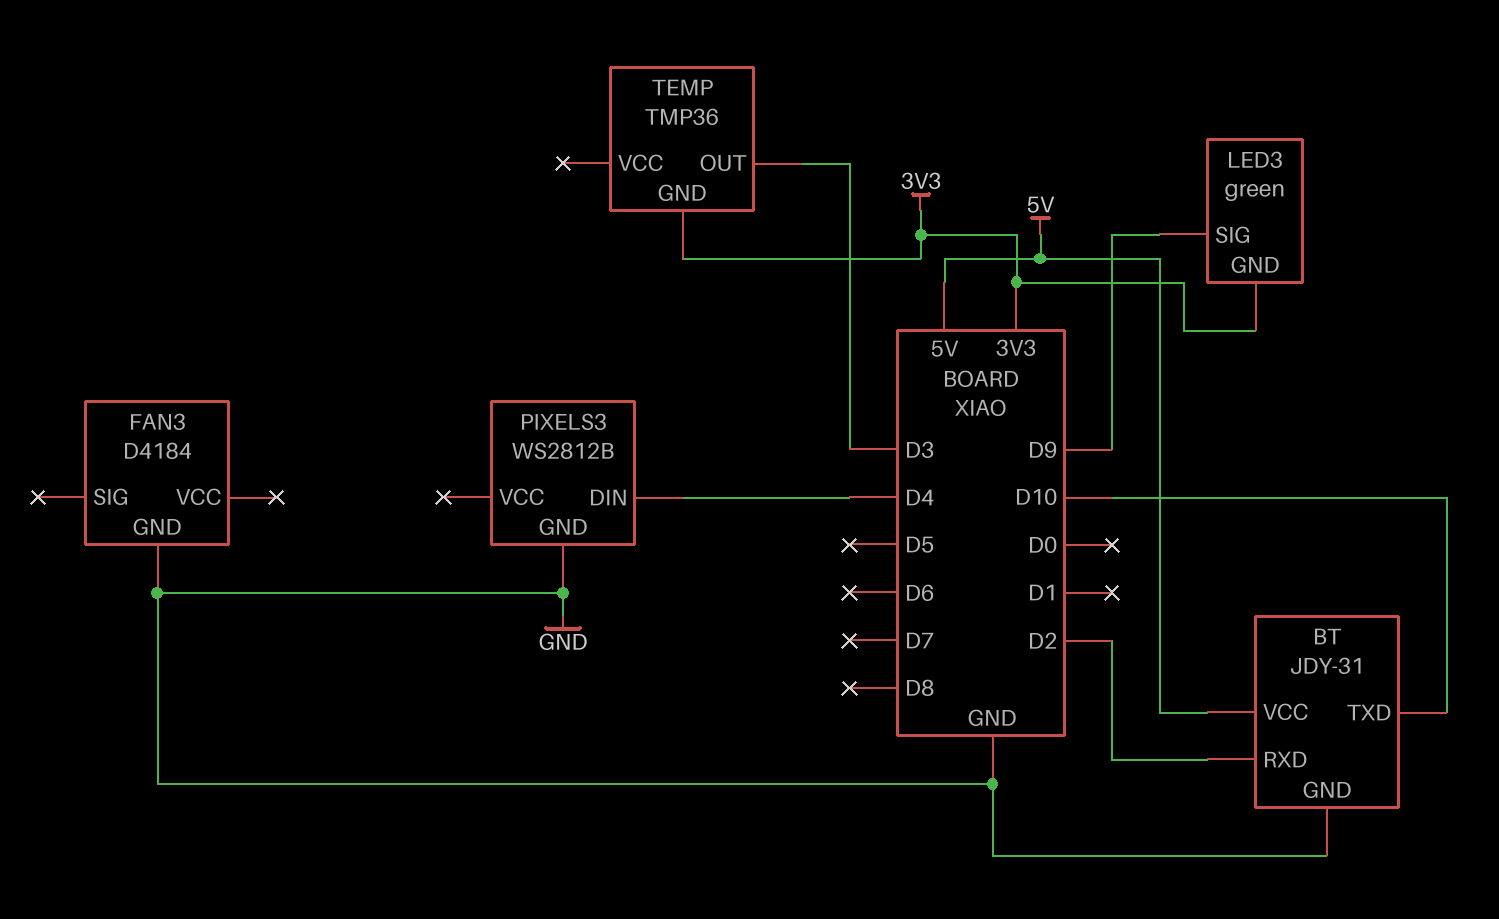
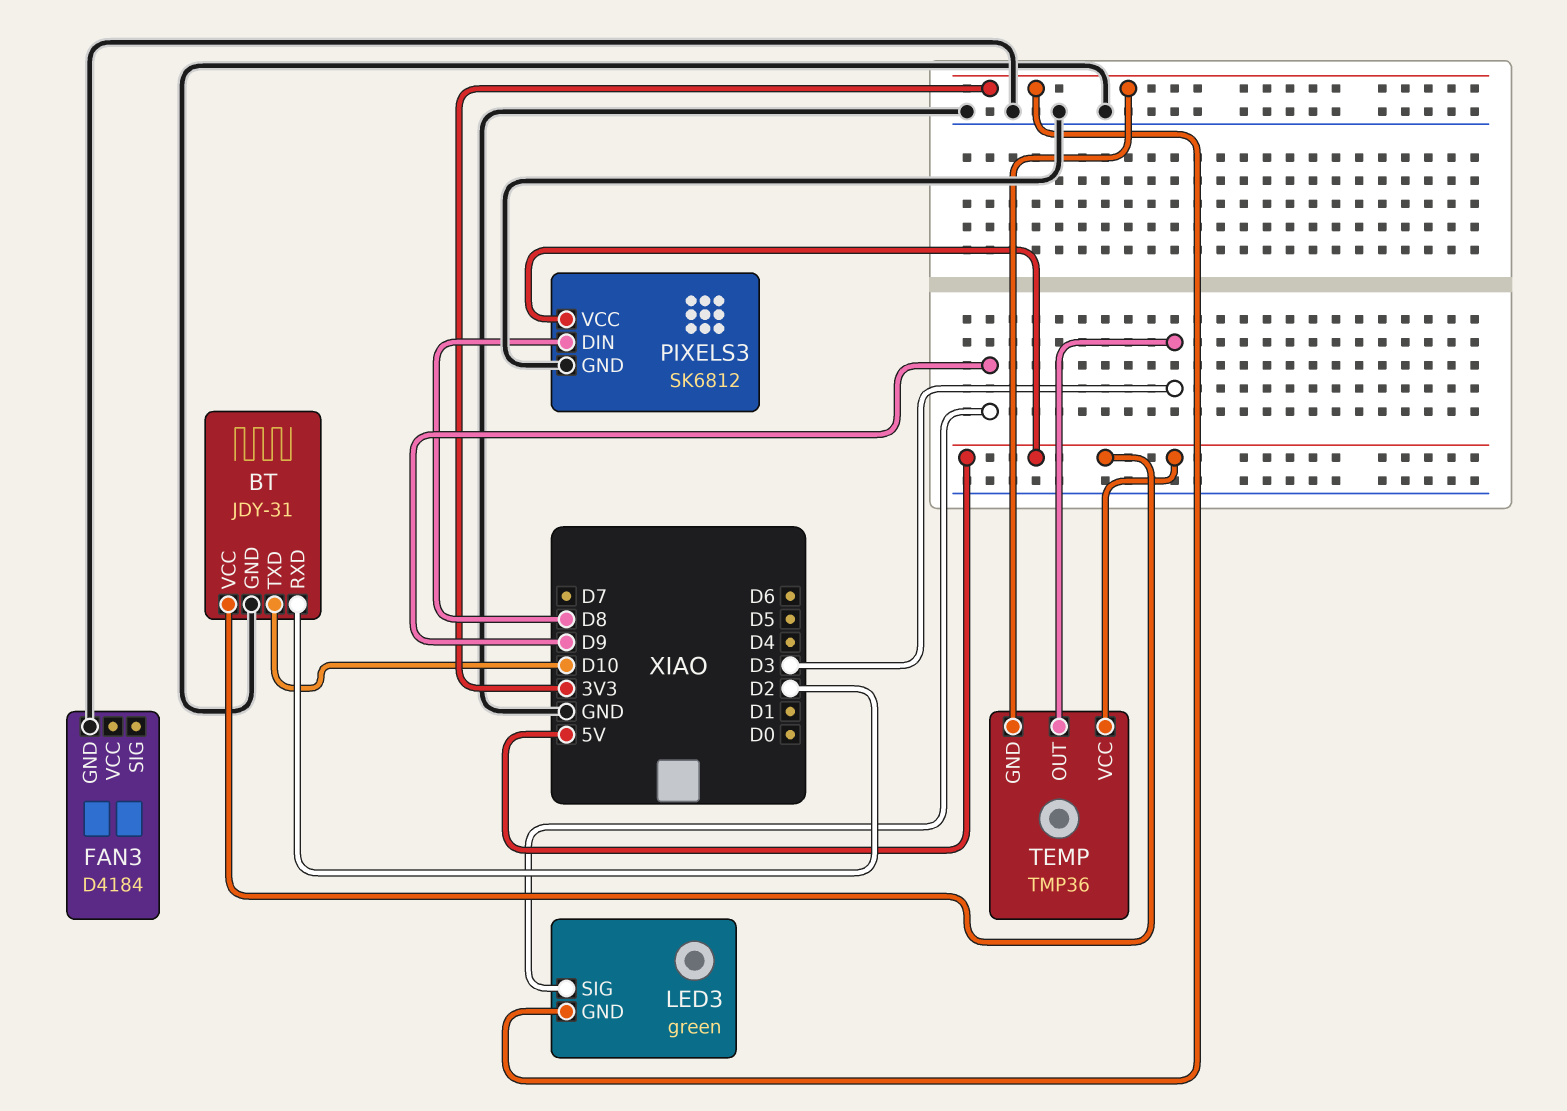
PIXELS3: WS2812B -> SK6812
PIXELS3 pin DIN: D4 -> D8
PIXELS3 pin VCC: none -> 5V
TEMP pin VCC: none -> 5V

